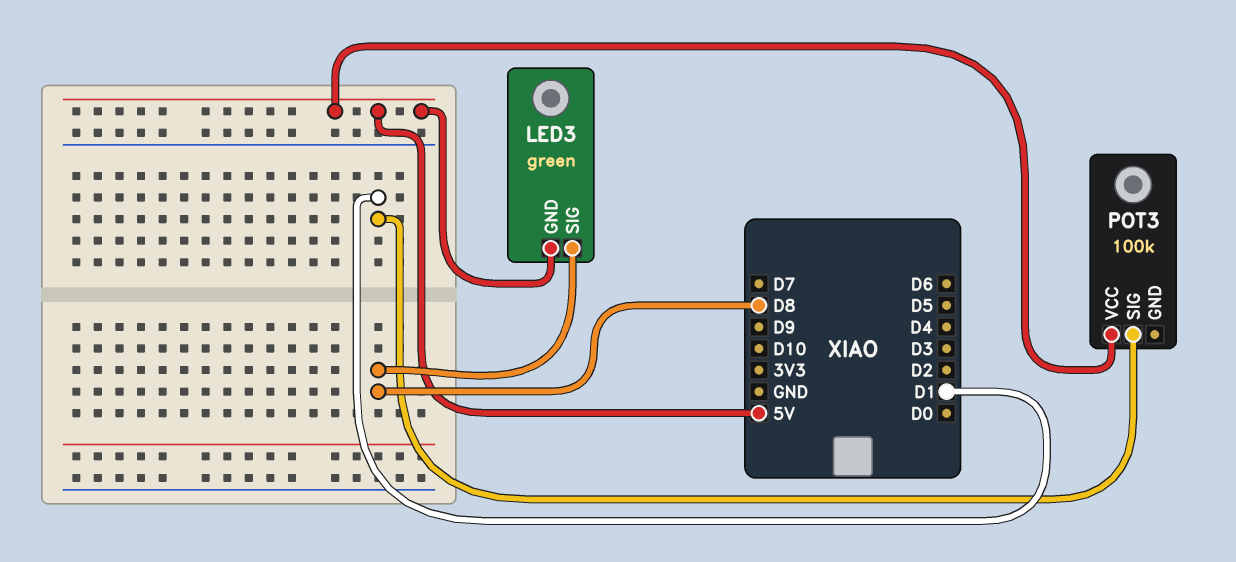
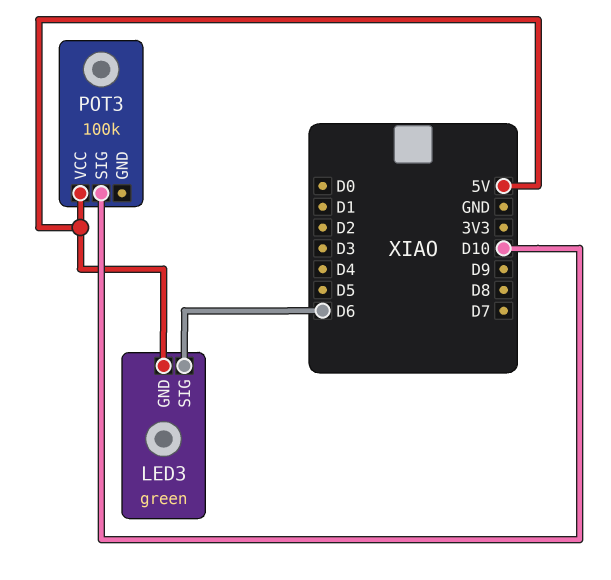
LED3 pin SIG: D8 -> D6
POT3 pin SIG: D1 -> D10

